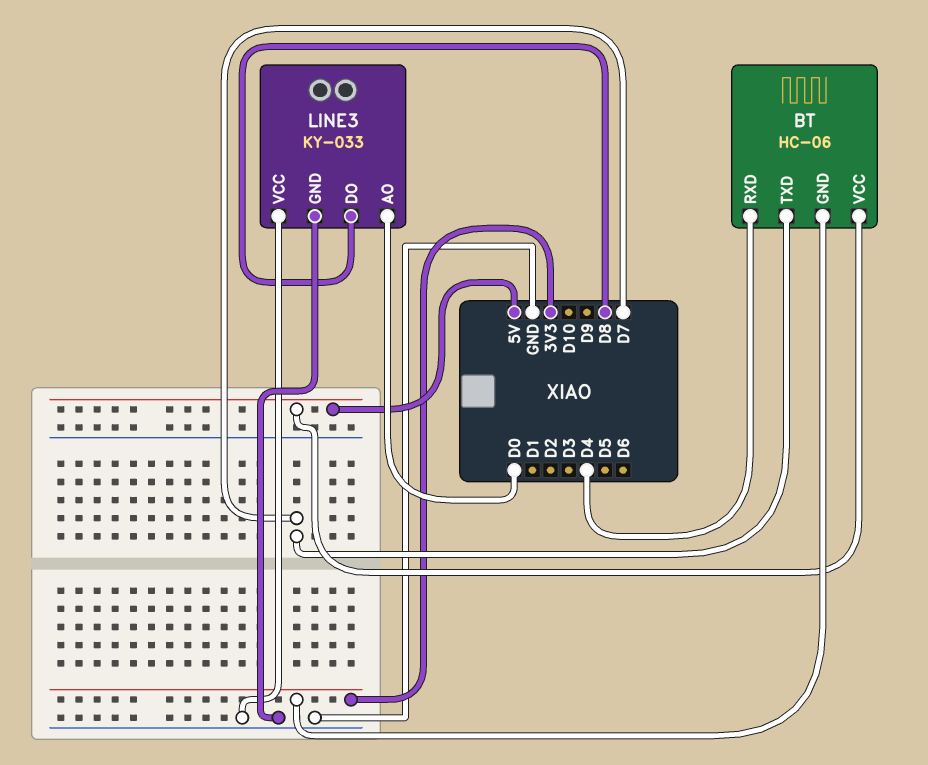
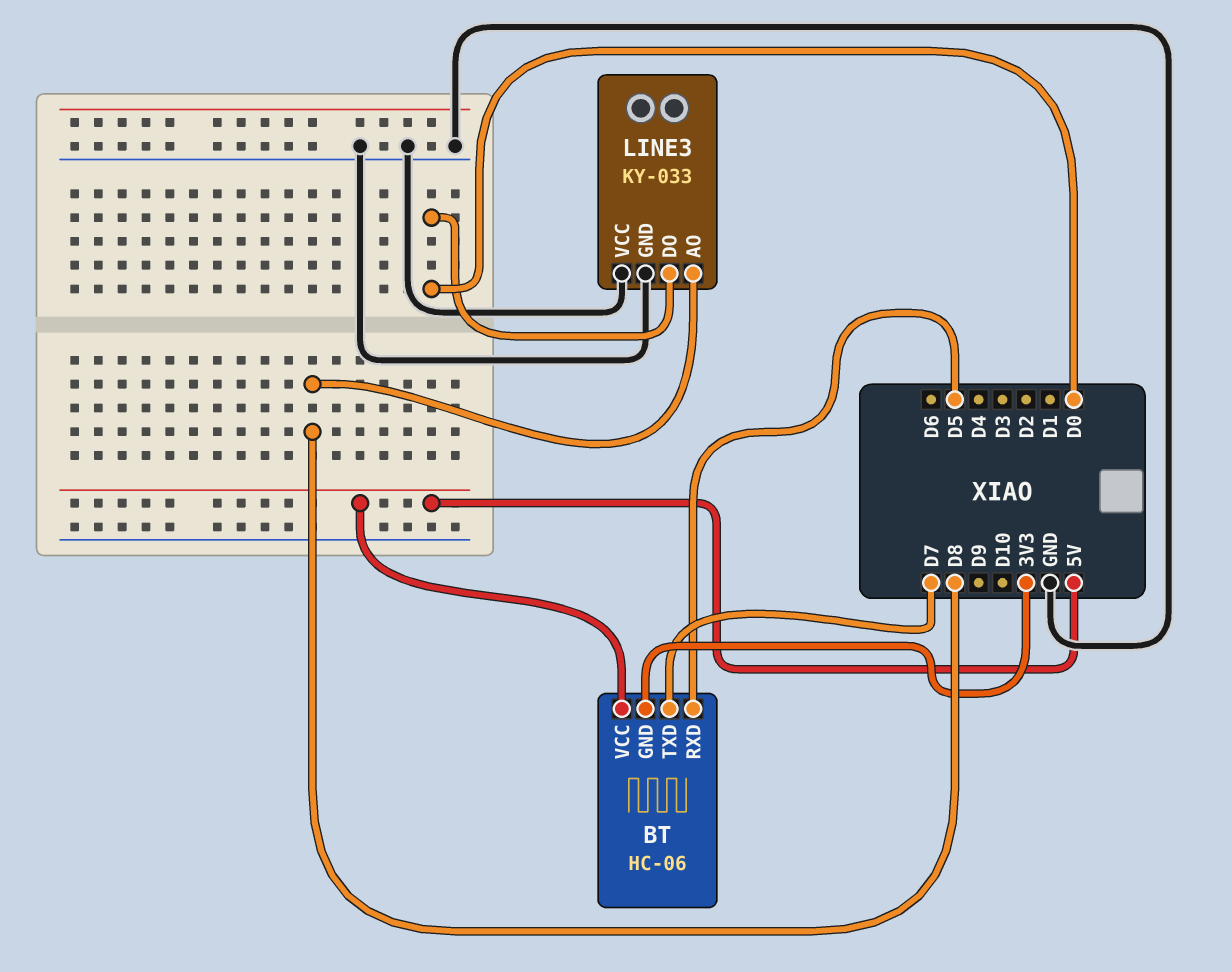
BT pin RXD: D4 -> D5
LINE3 pin AO: D0 -> D8
LINE3 pin DO: D8 -> D0

